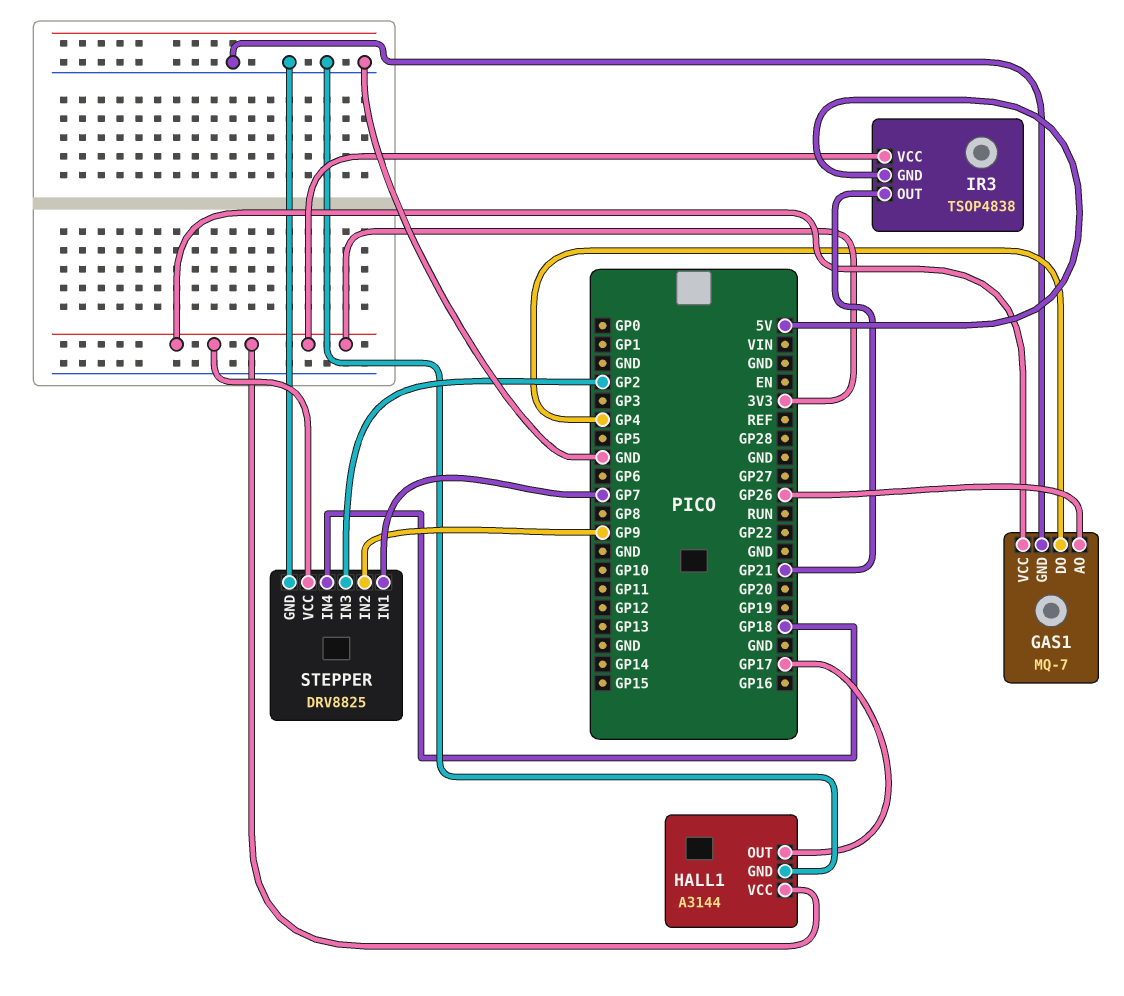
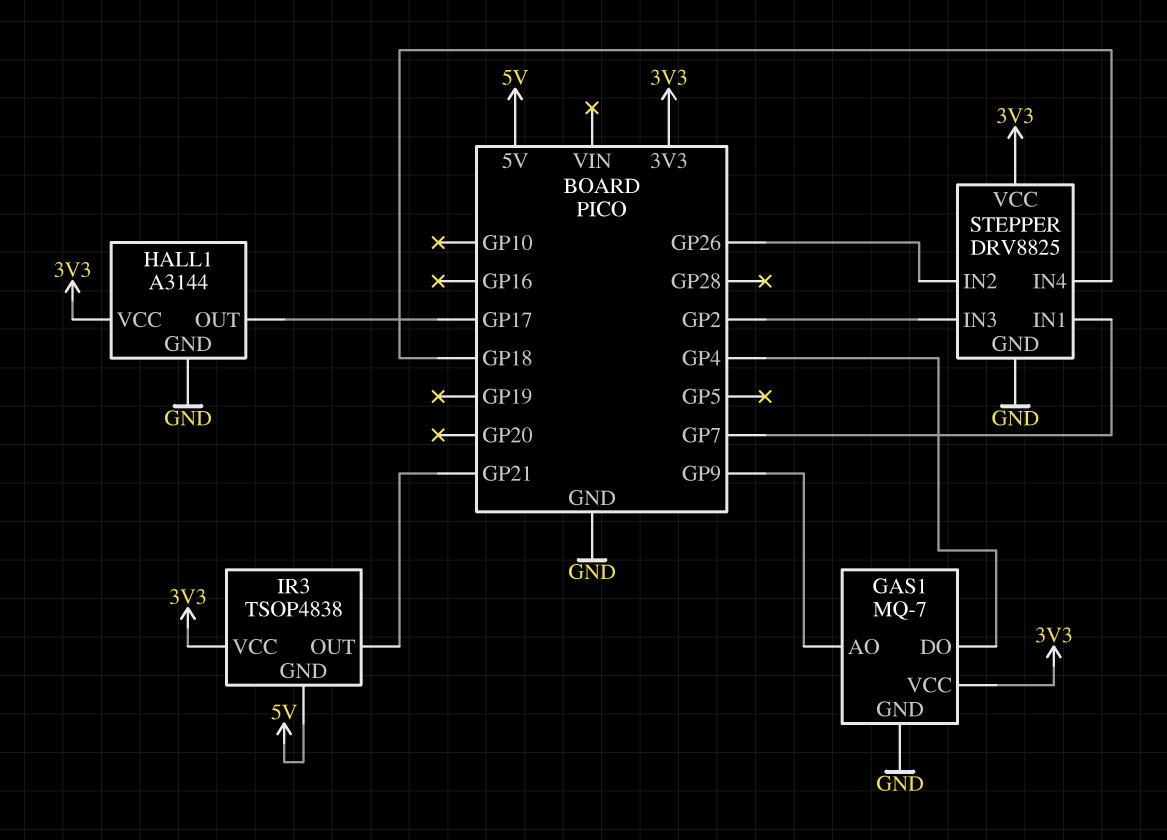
GAS1 pin AO: GP26 -> GP9
STEPPER pin IN2: GP9 -> GP26

